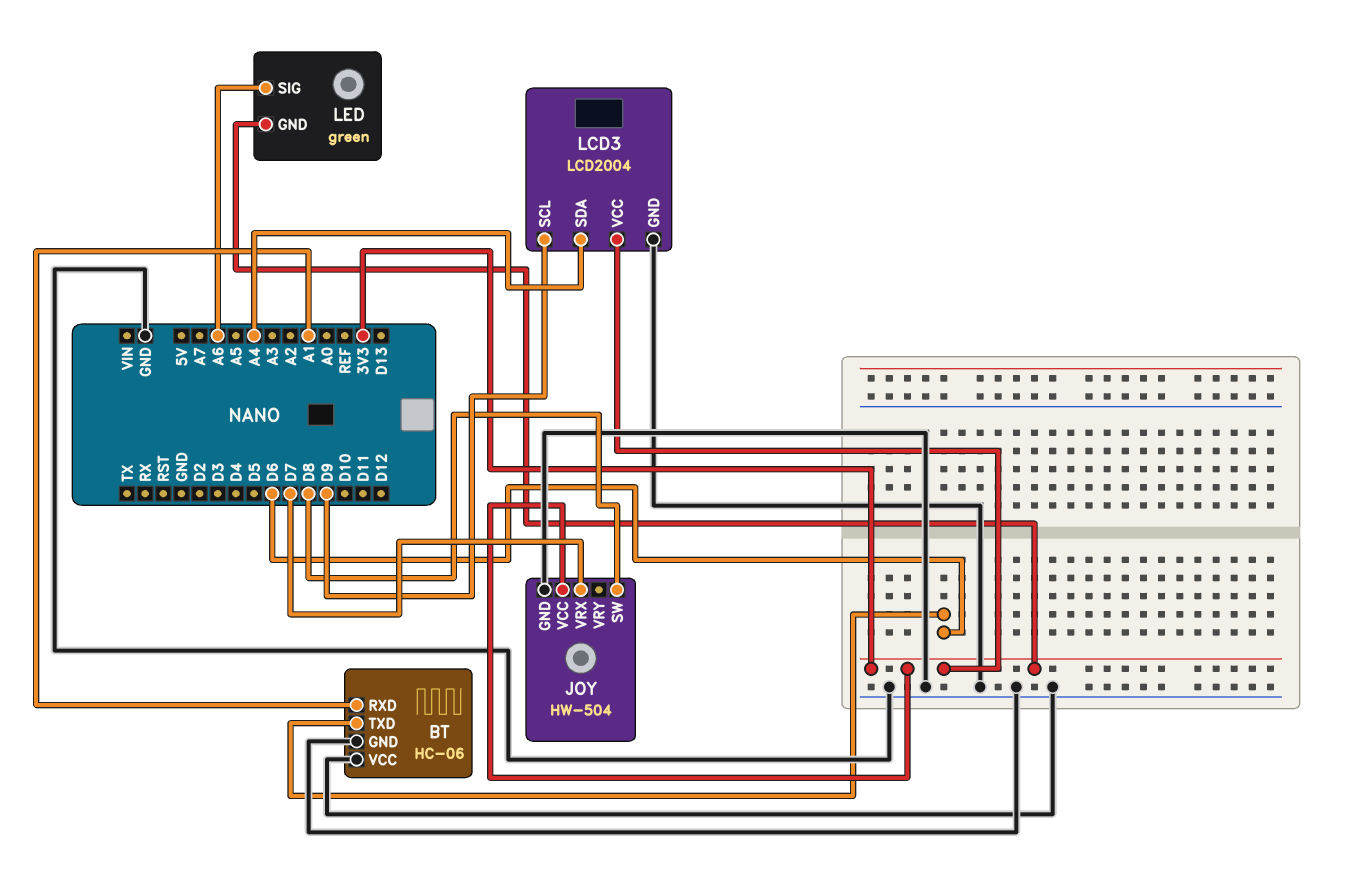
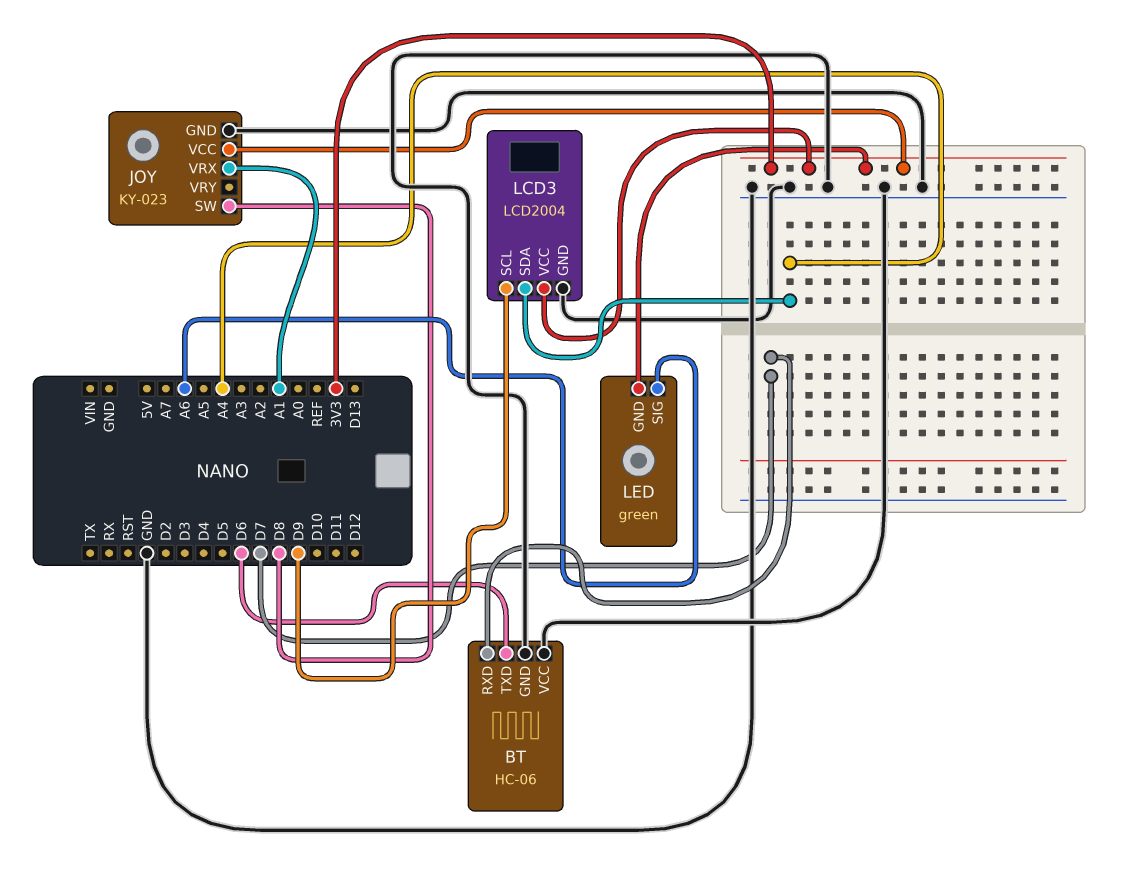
BT pin RXD: A1 -> D7
JOY: HW-504 -> KY-023
JOY pin VRX: D7 -> A1

